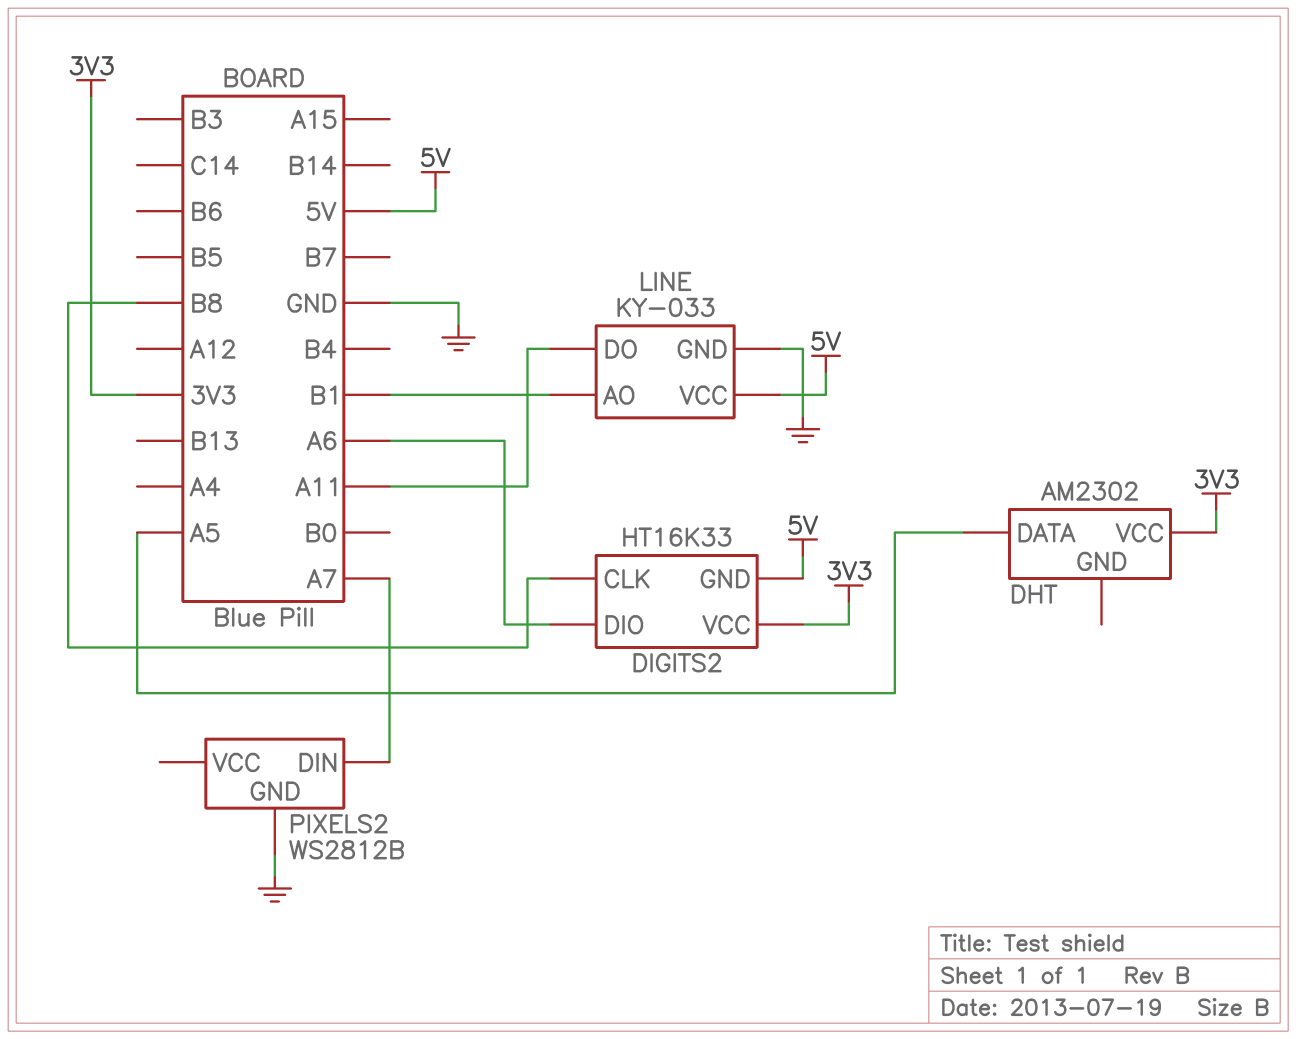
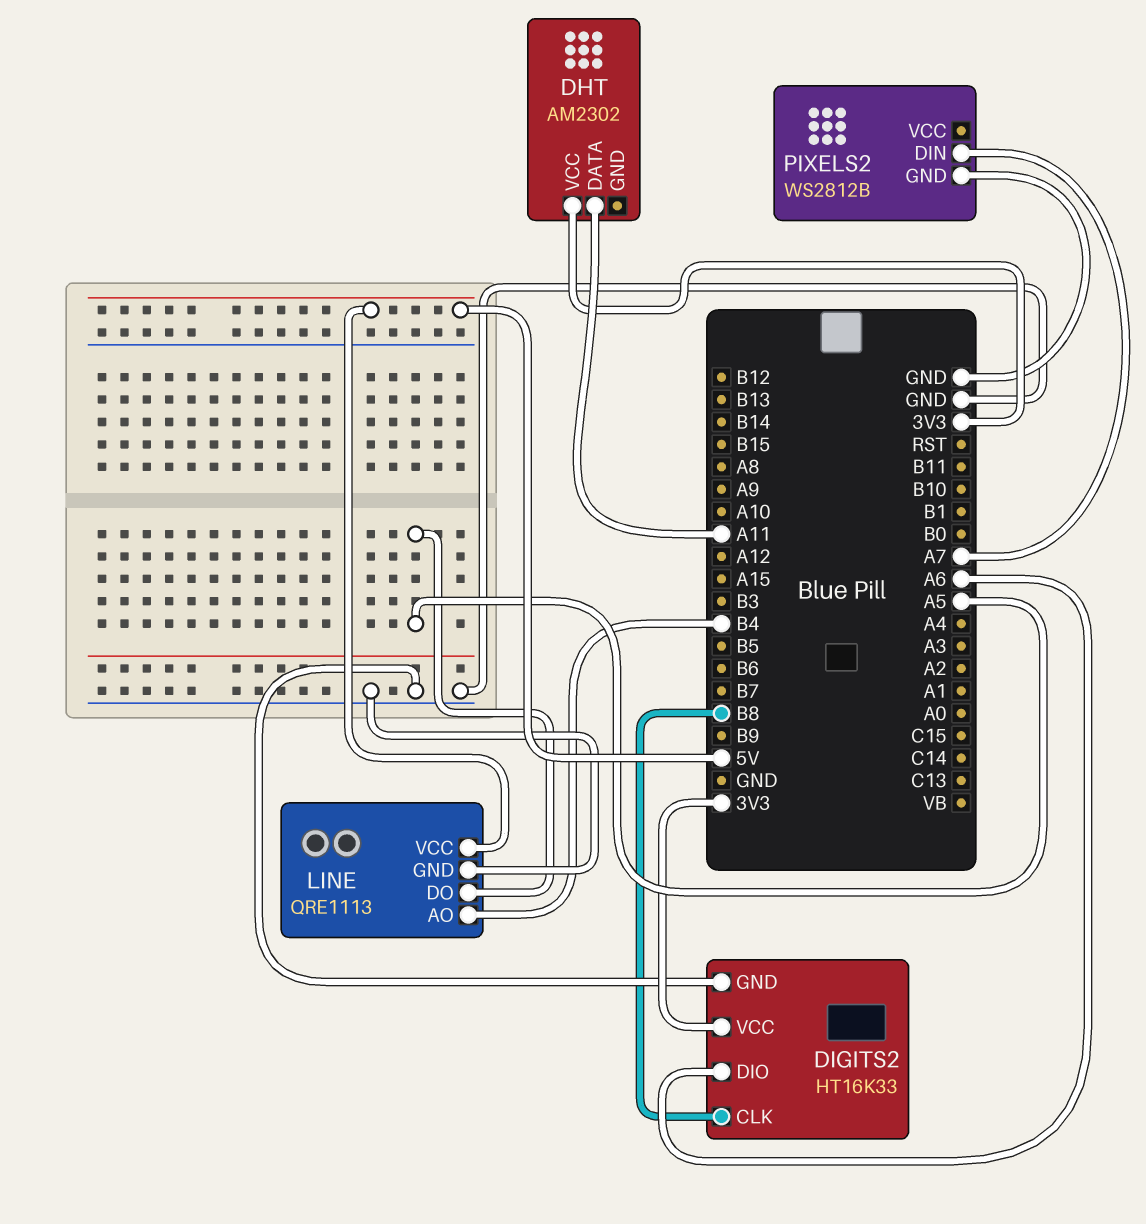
DHT pin DATA: A5 -> A11
DIGITS2 pin GND: 5V -> GND
LINE: KY-033 -> QRE1113
LINE pin AO: B1 -> B4
LINE pin DO: A11 -> A5

